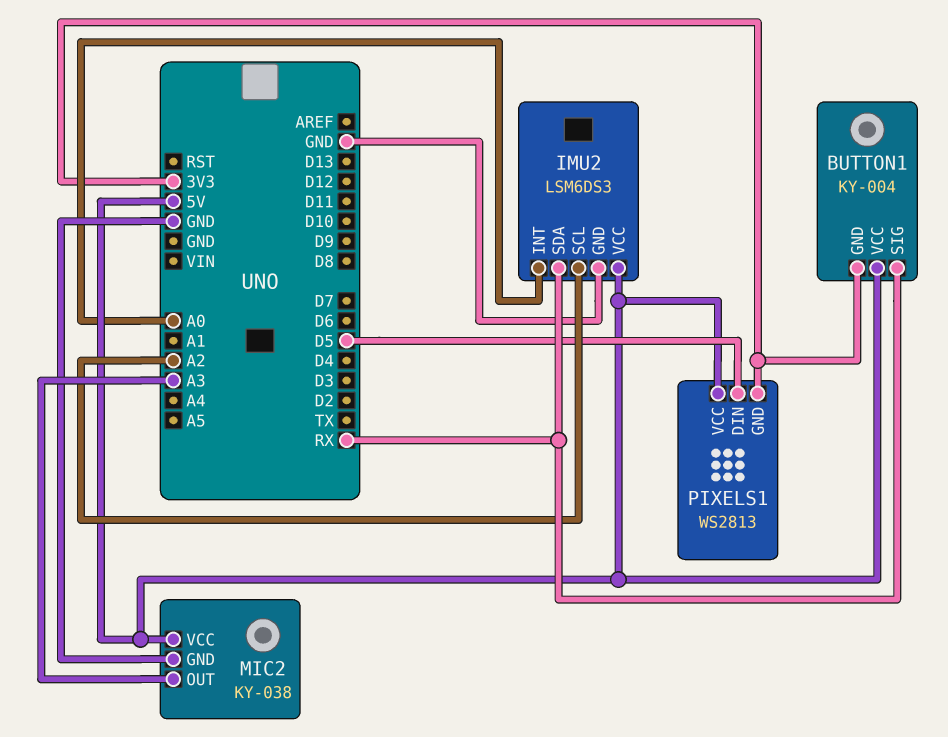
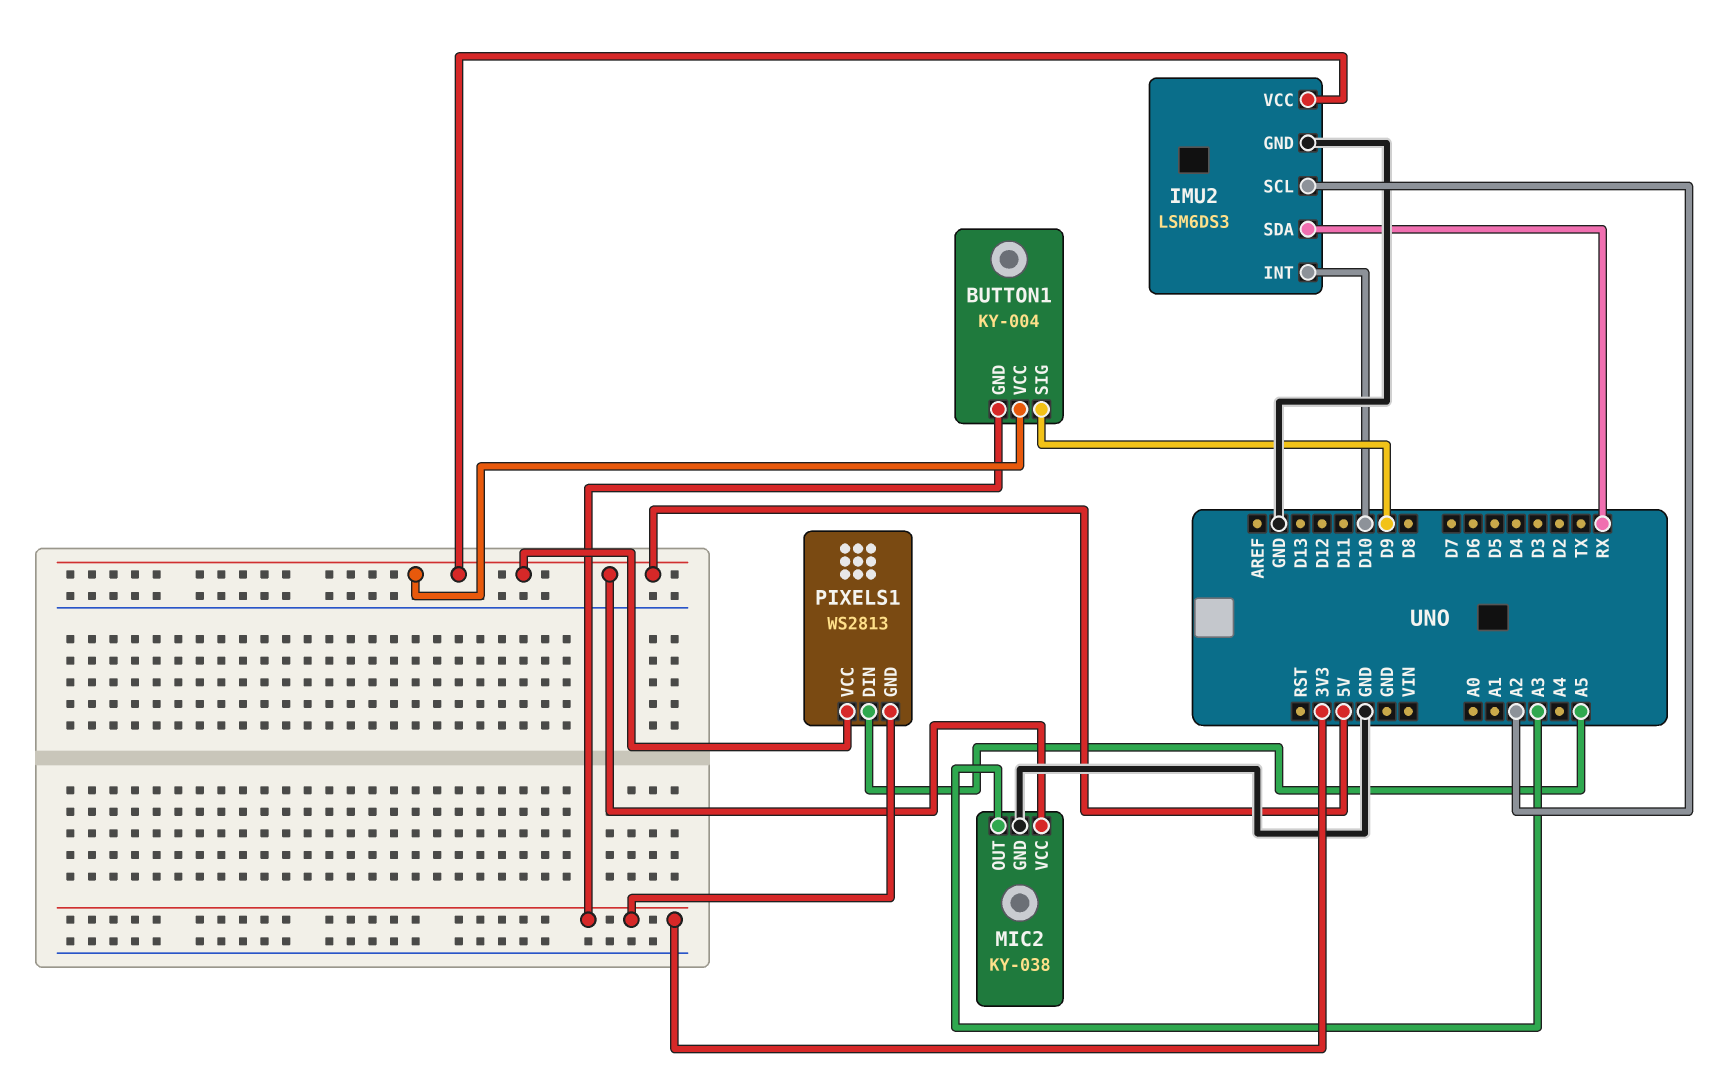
BUTTON1 pin SIG: RX -> D9
IMU2 pin INT: A0 -> D10
PIXELS1 pin DIN: D5 -> A5

